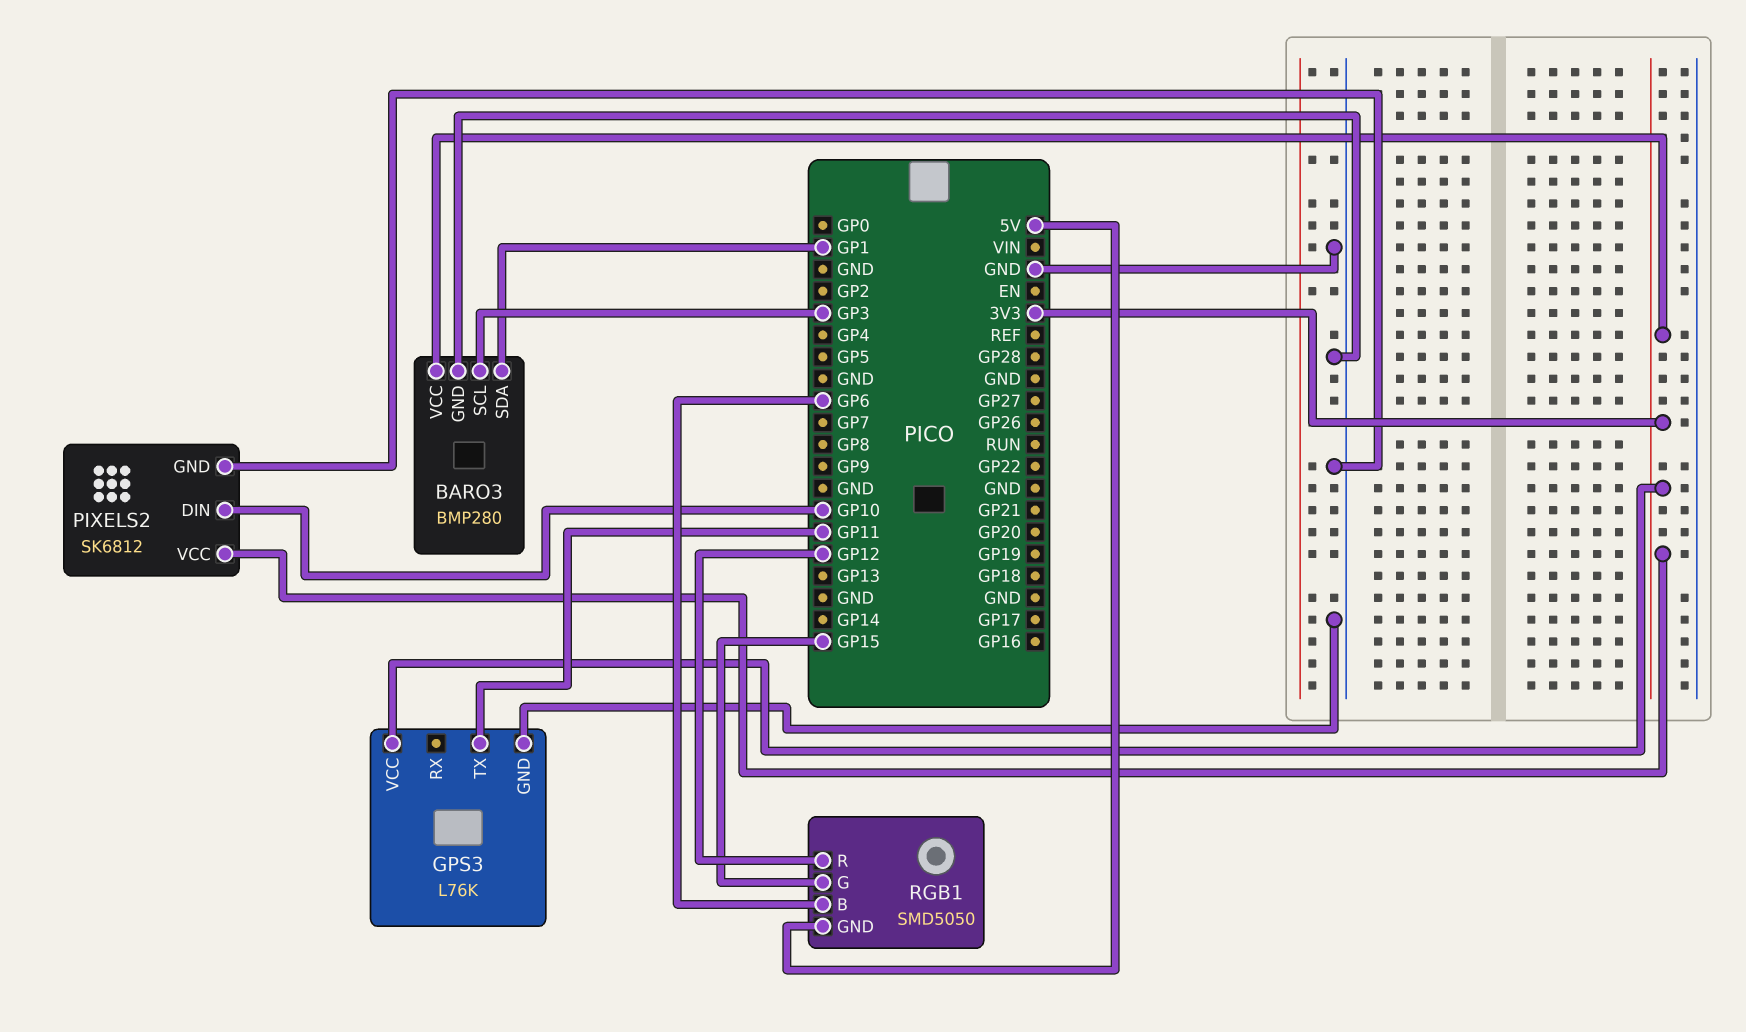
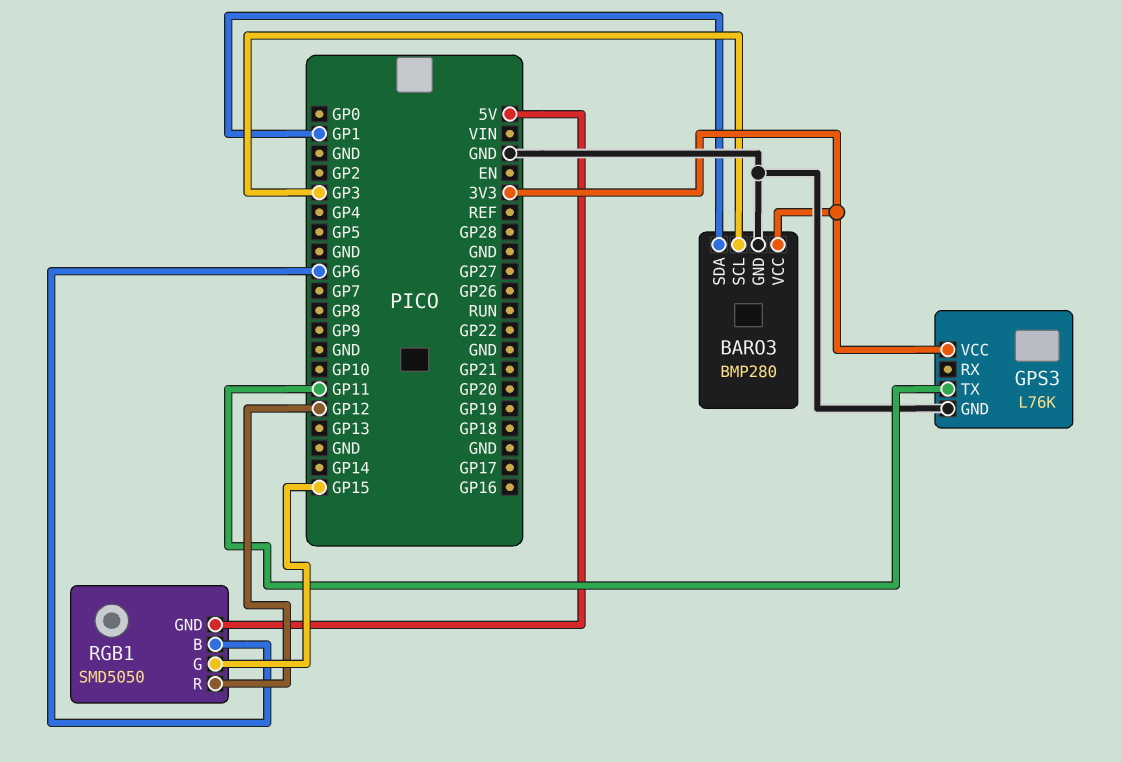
PIXELS2: SK6812 -> none
PIXELS2 pin DIN: GP10 -> none
PIXELS2 pin GND: GND -> none
PIXELS2 pin VCC: 3V3 -> none

